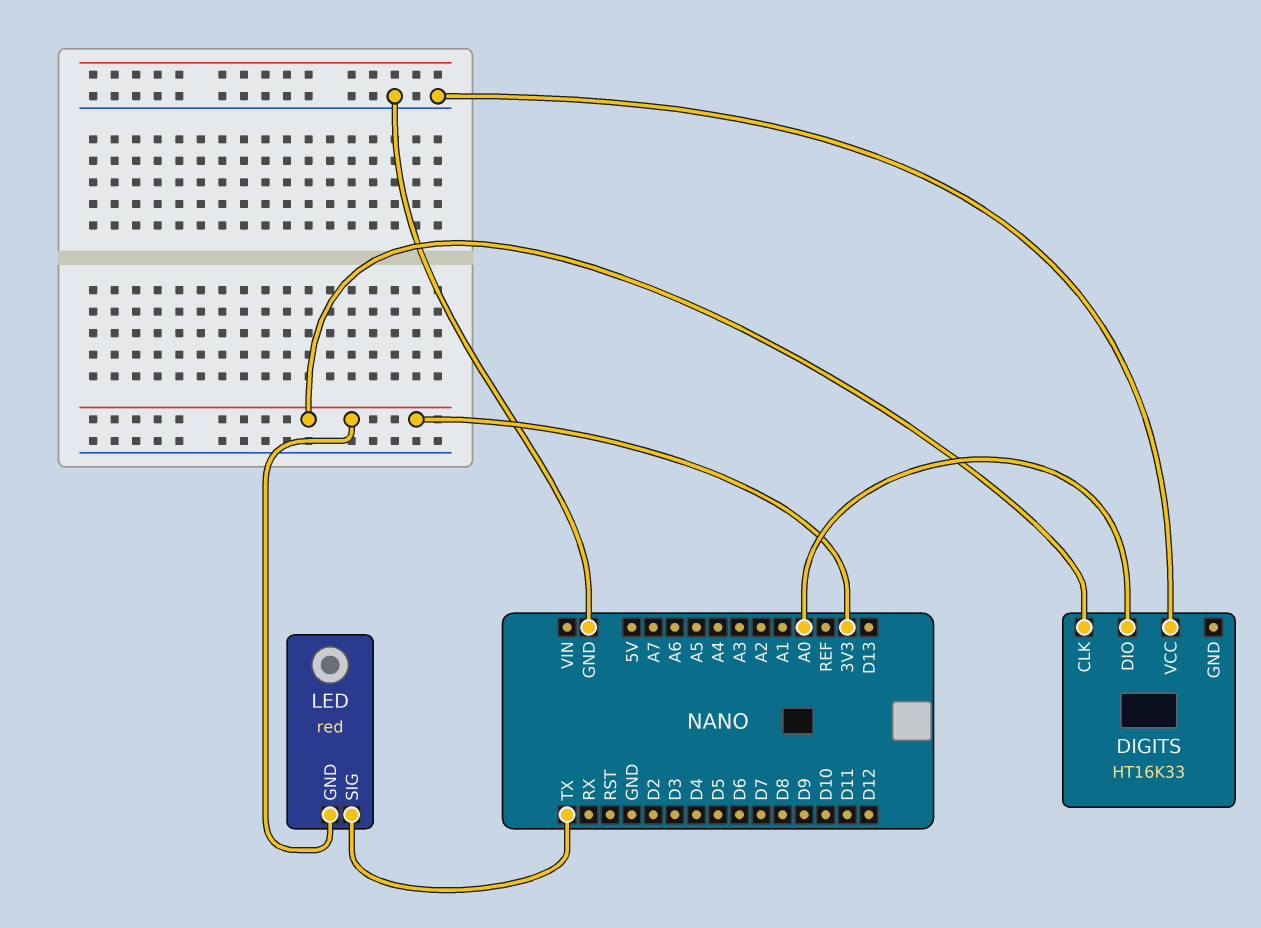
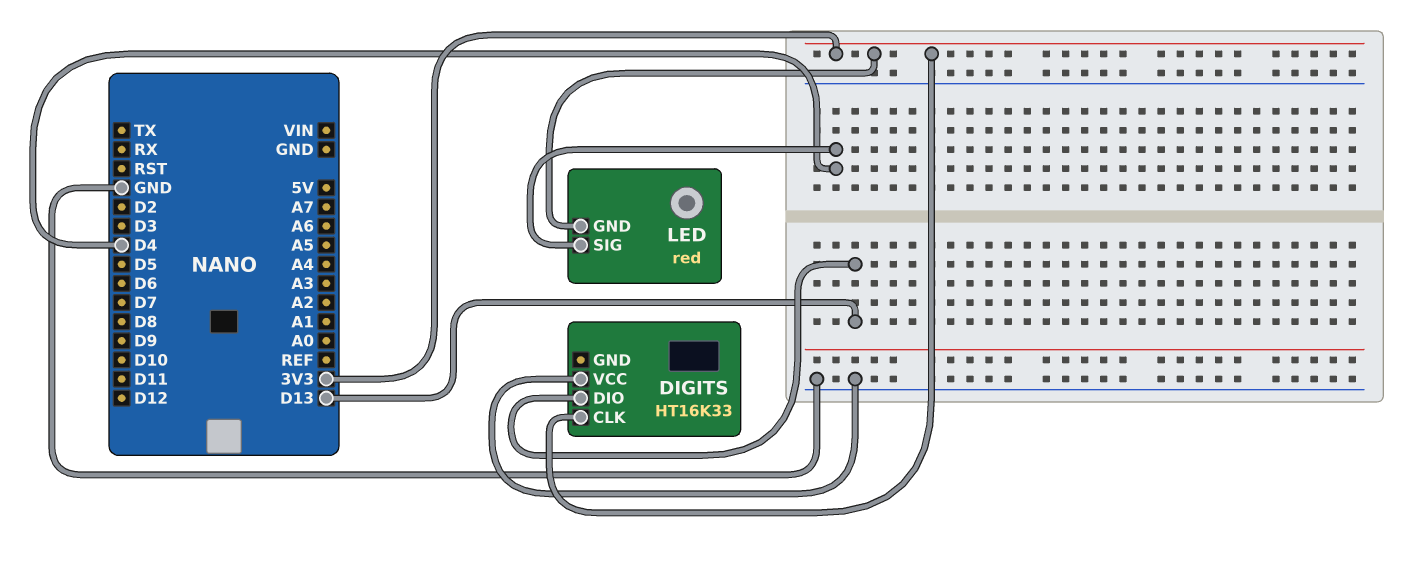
DIGITS pin DIO: A0 -> D13
LED pin SIG: TX -> D4

